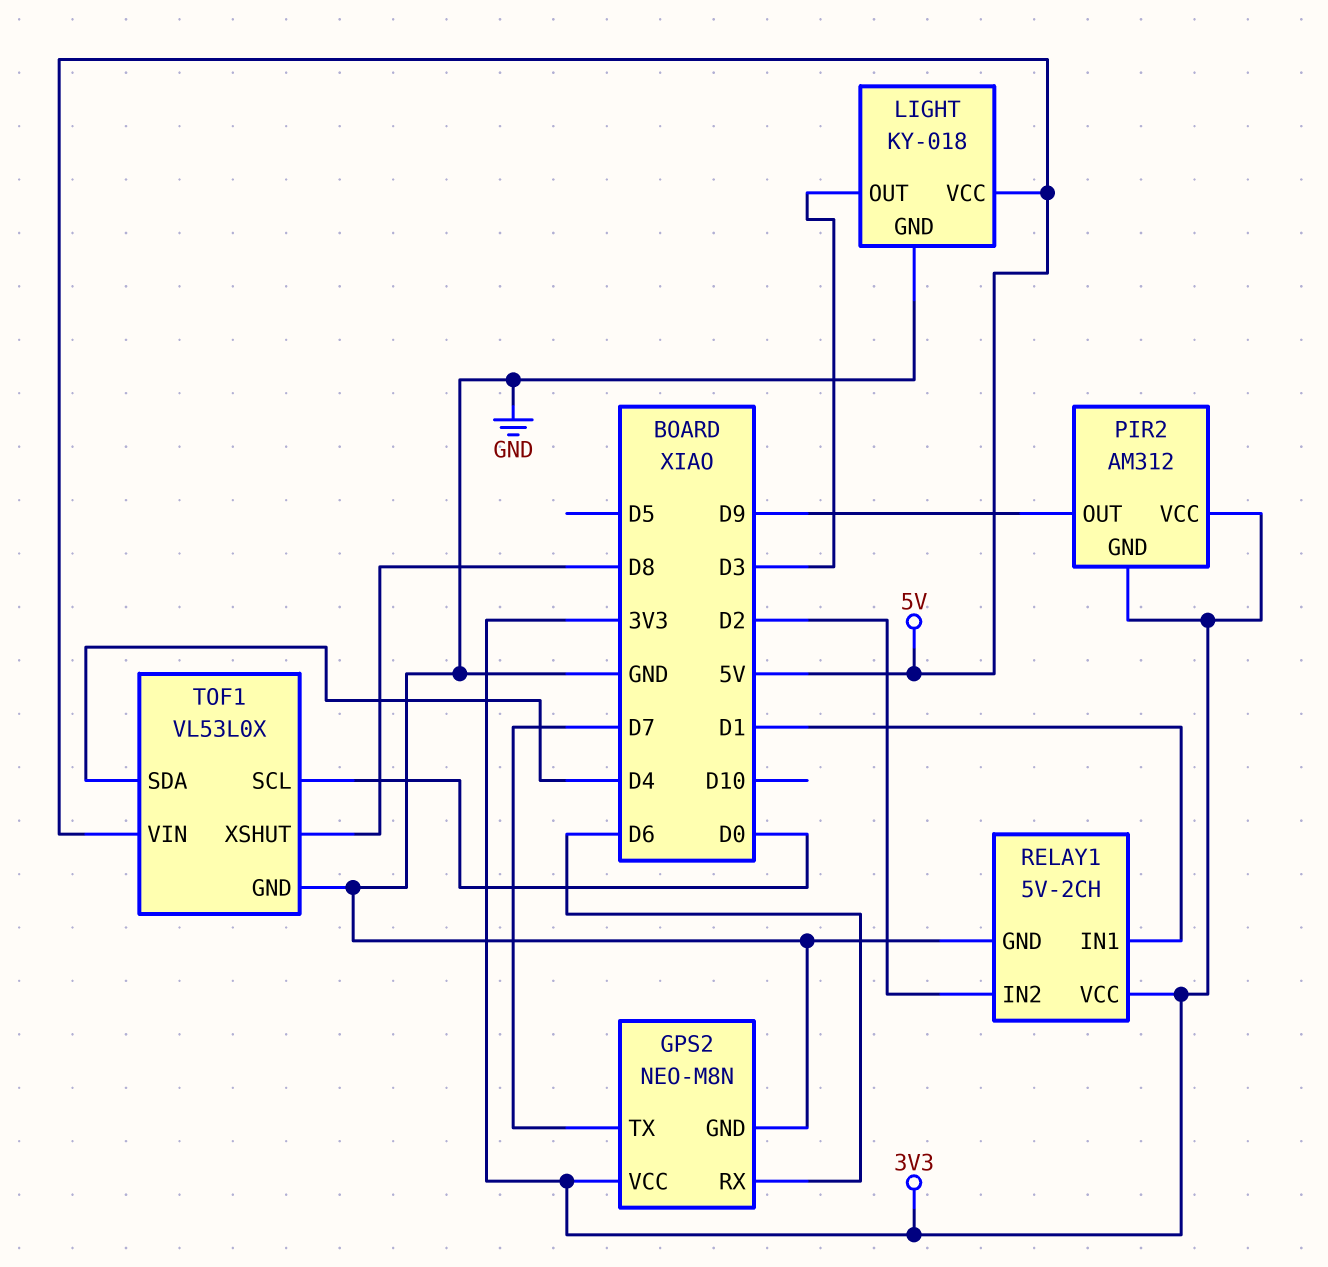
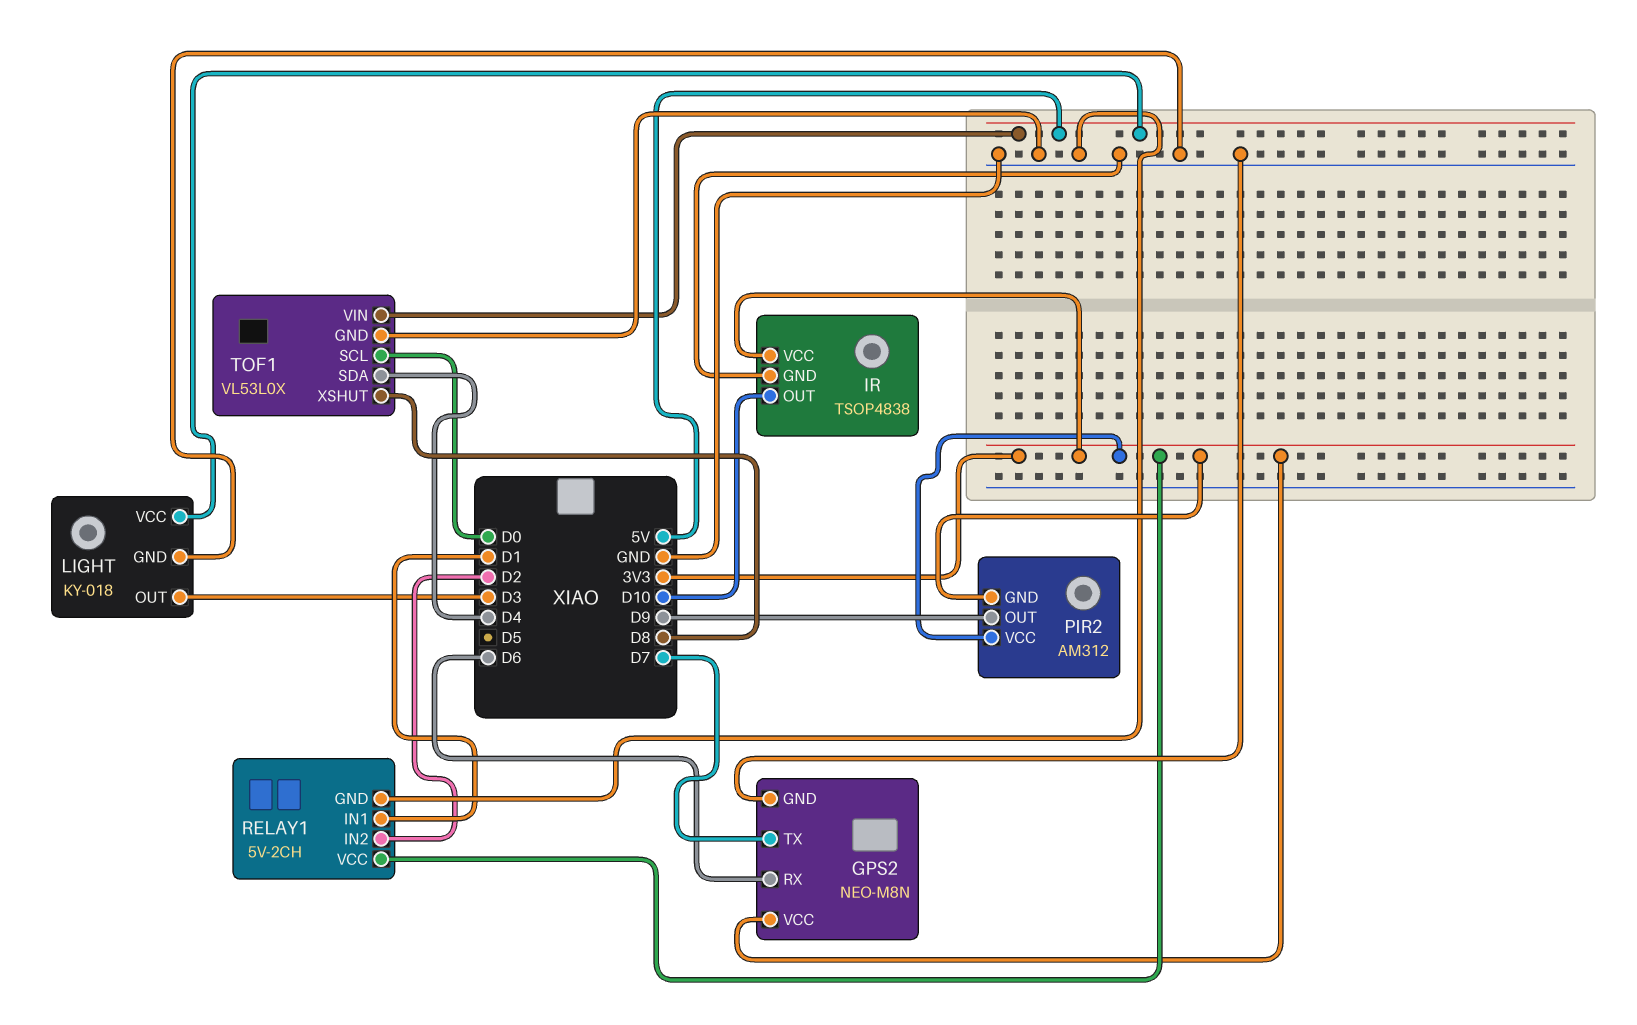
IR: none -> TSOP4838
IR pin GND: none -> GND
IR pin OUT: none -> D10
IR pin VCC: none -> 3V3

